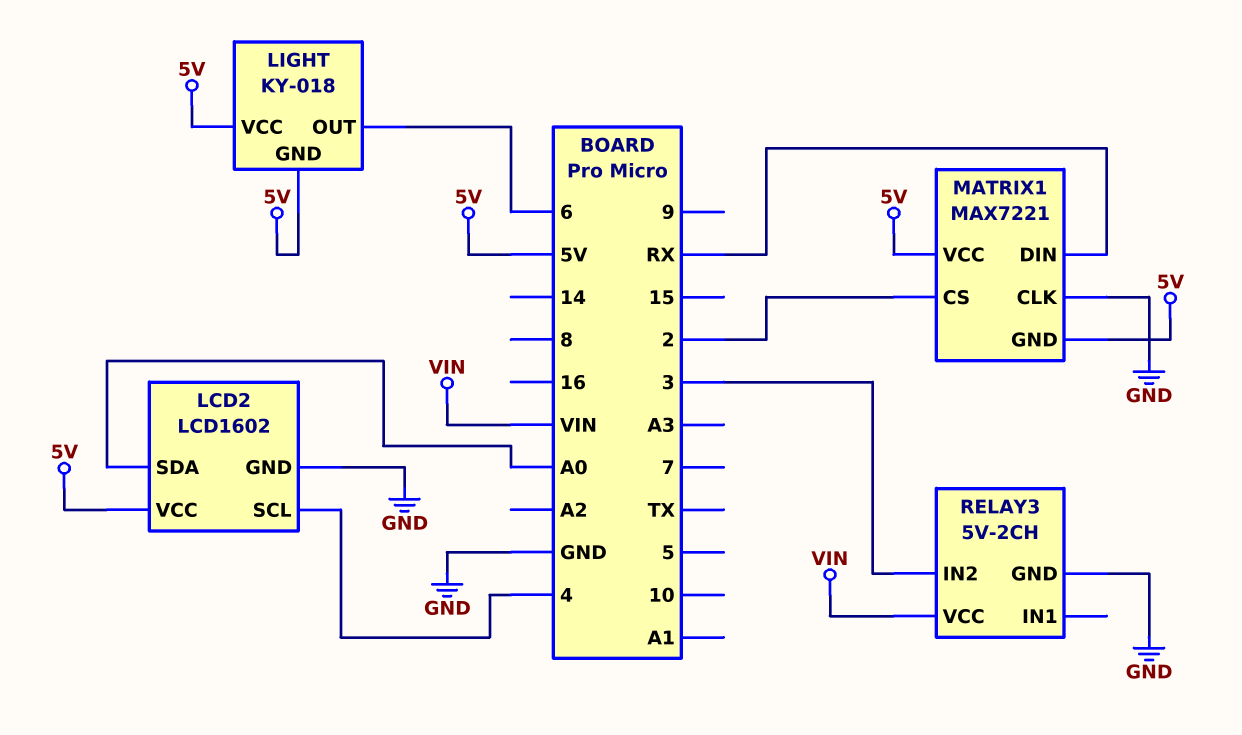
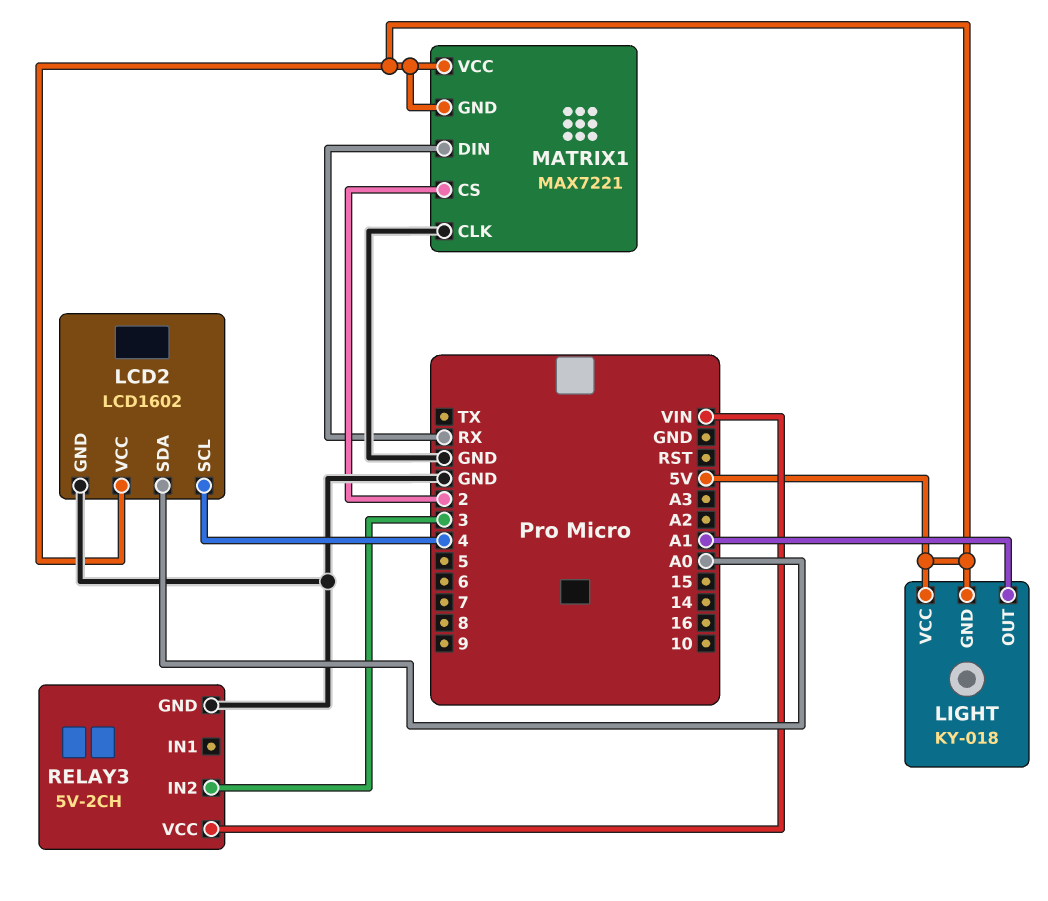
LIGHT pin OUT: 6 -> A1

